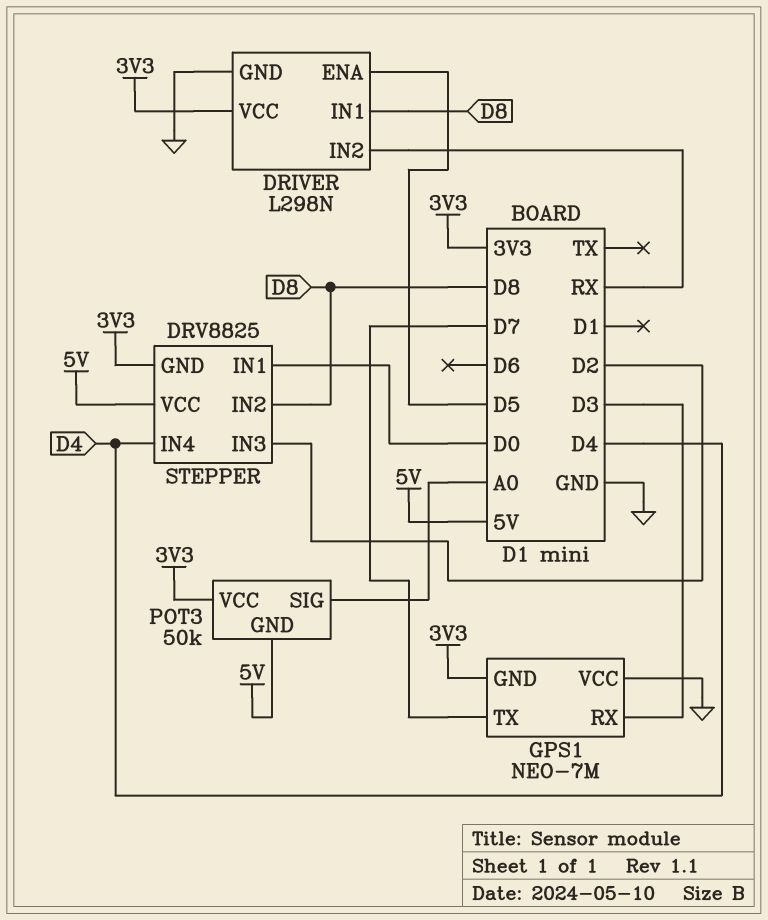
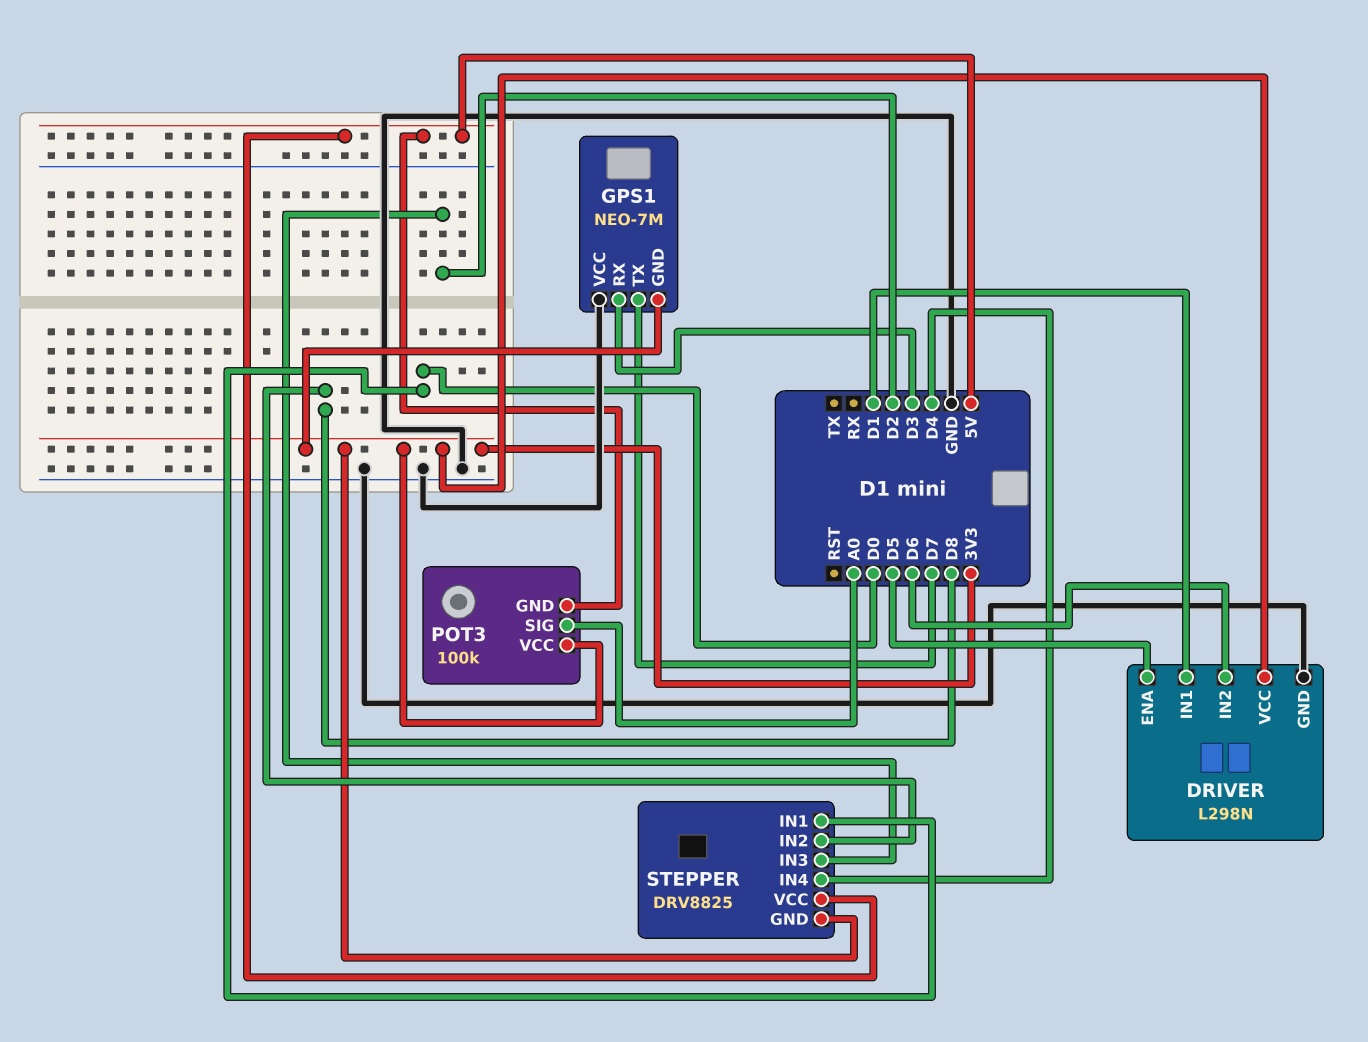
DRIVER pin IN1: D8 -> D1
DRIVER pin IN2: RX -> D6
POT3: 50k -> 100k

